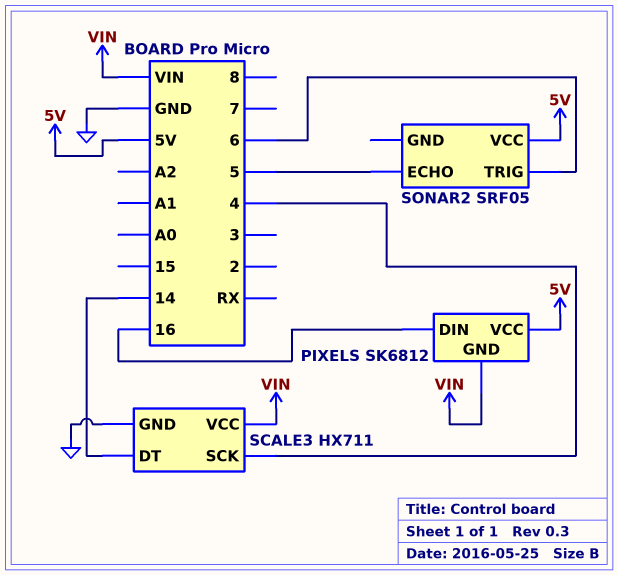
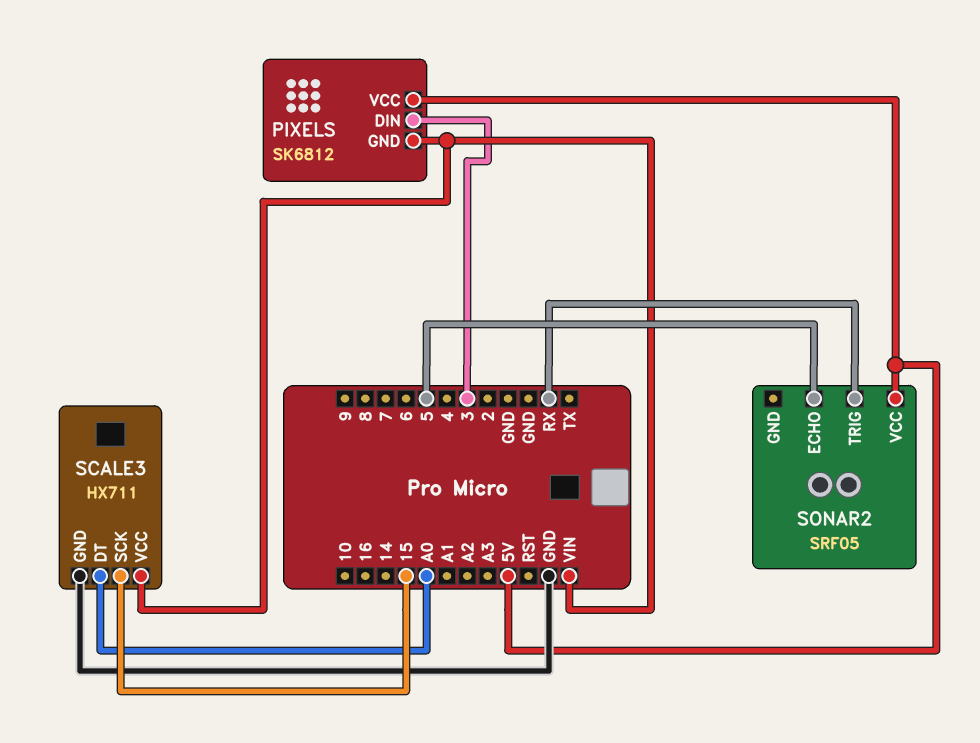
PIXELS pin DIN: 16 -> 3
SCALE3 pin DT: 14 -> A0
SCALE3 pin SCK: 4 -> 15
SONAR2 pin TRIG: 6 -> RX

